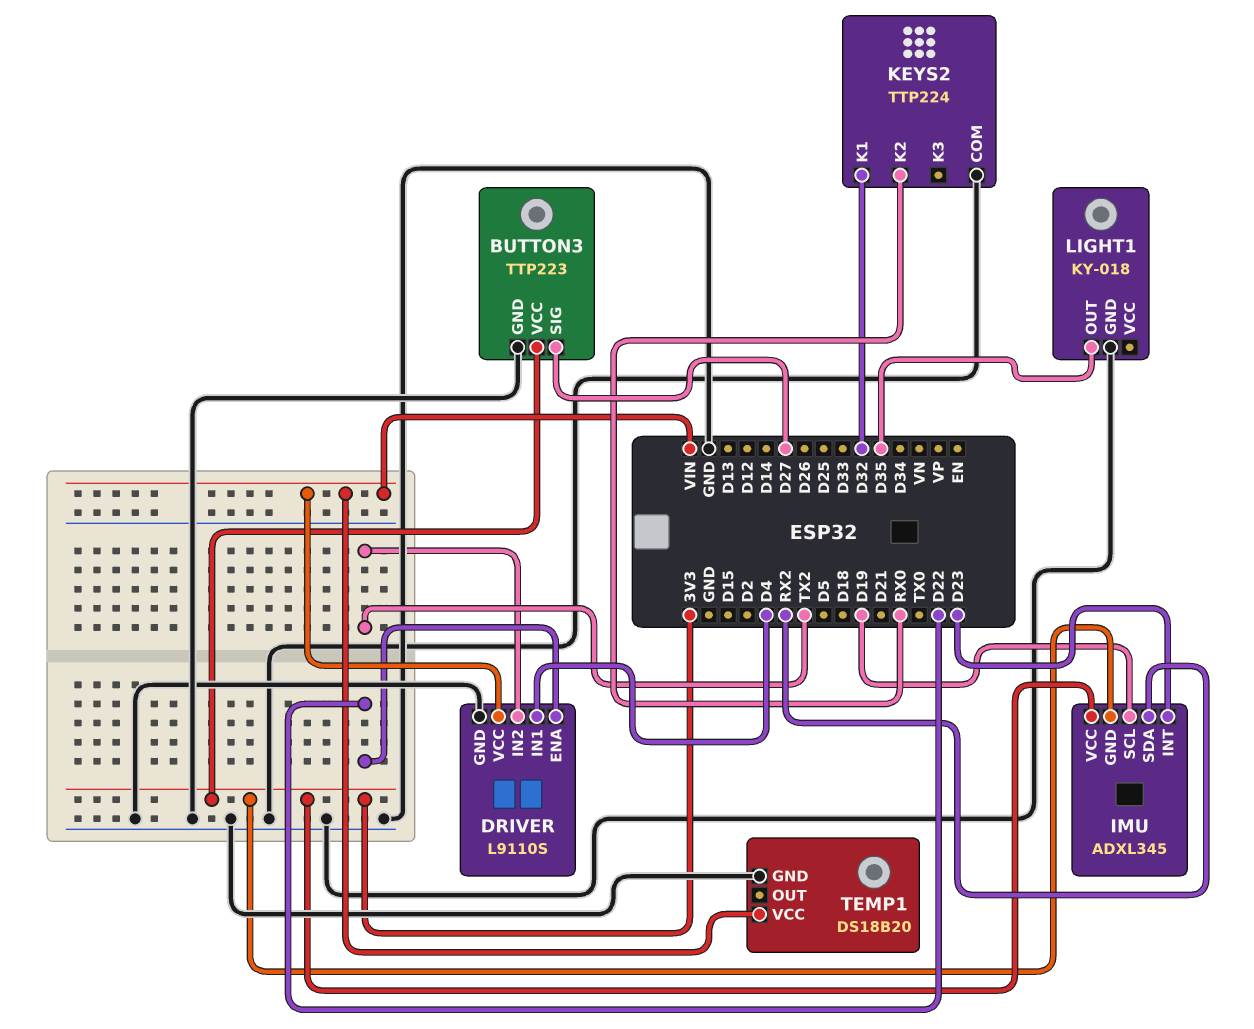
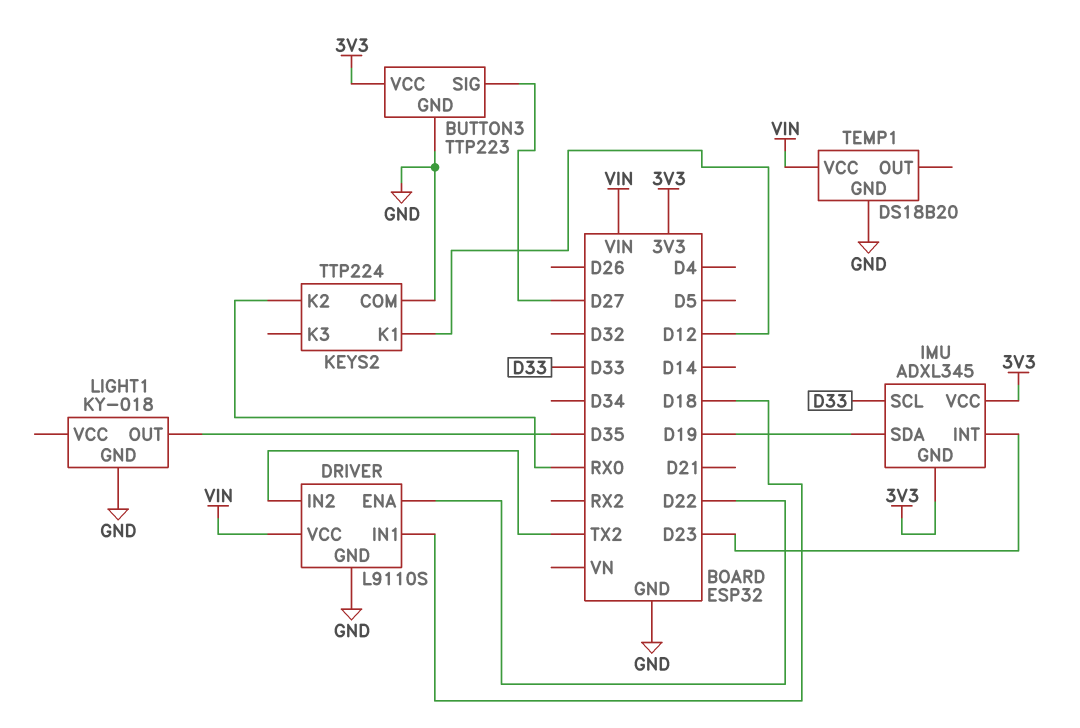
DRIVER pin IN1: D4 -> D18
IMU pin SCL: D19 -> D33
IMU pin SDA: RX2 -> D19
KEYS2 pin K1: D32 -> D12

